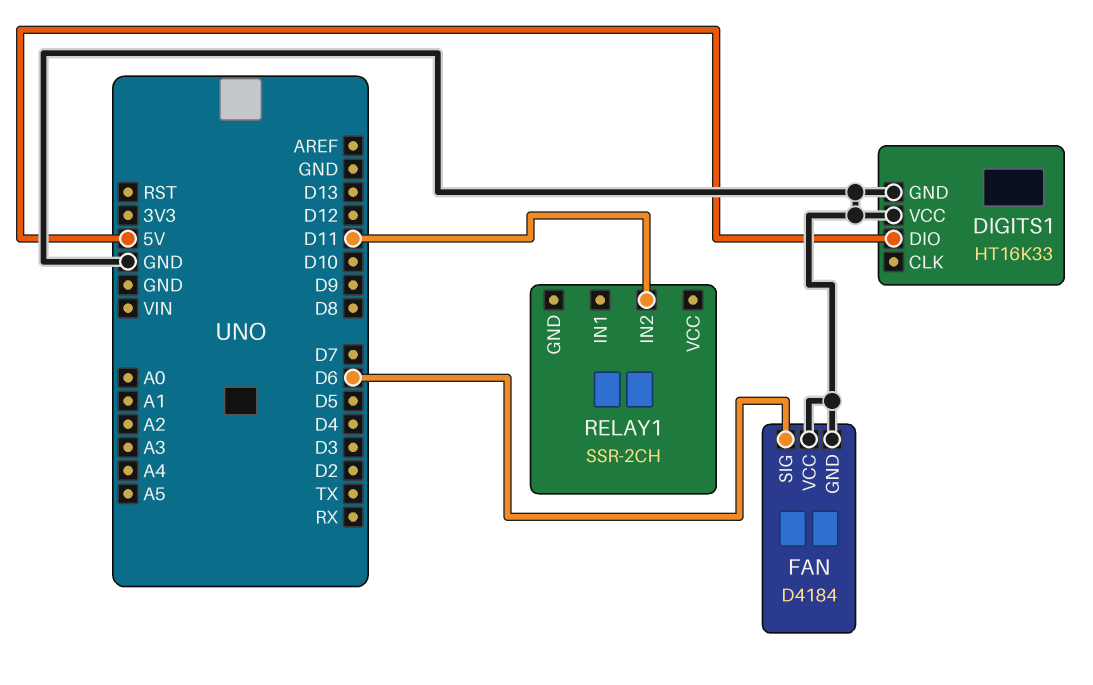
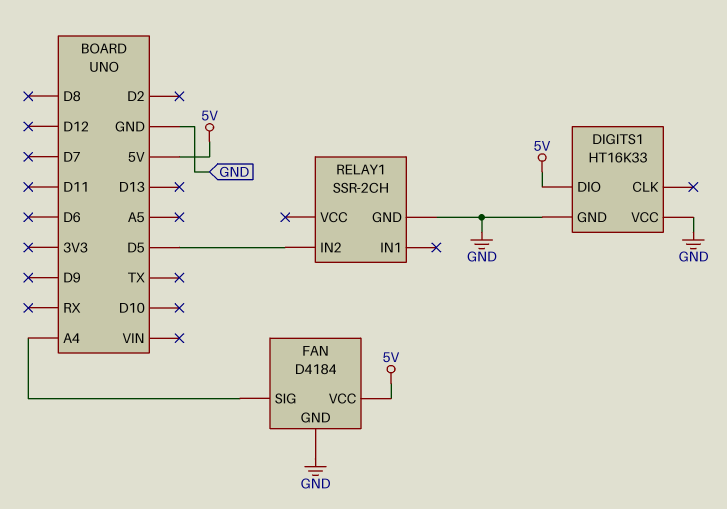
FAN pin SIG: D6 -> A4
FAN pin VCC: GND -> 5V
RELAY1 pin GND: none -> GND
RELAY1 pin IN2: D11 -> D5

